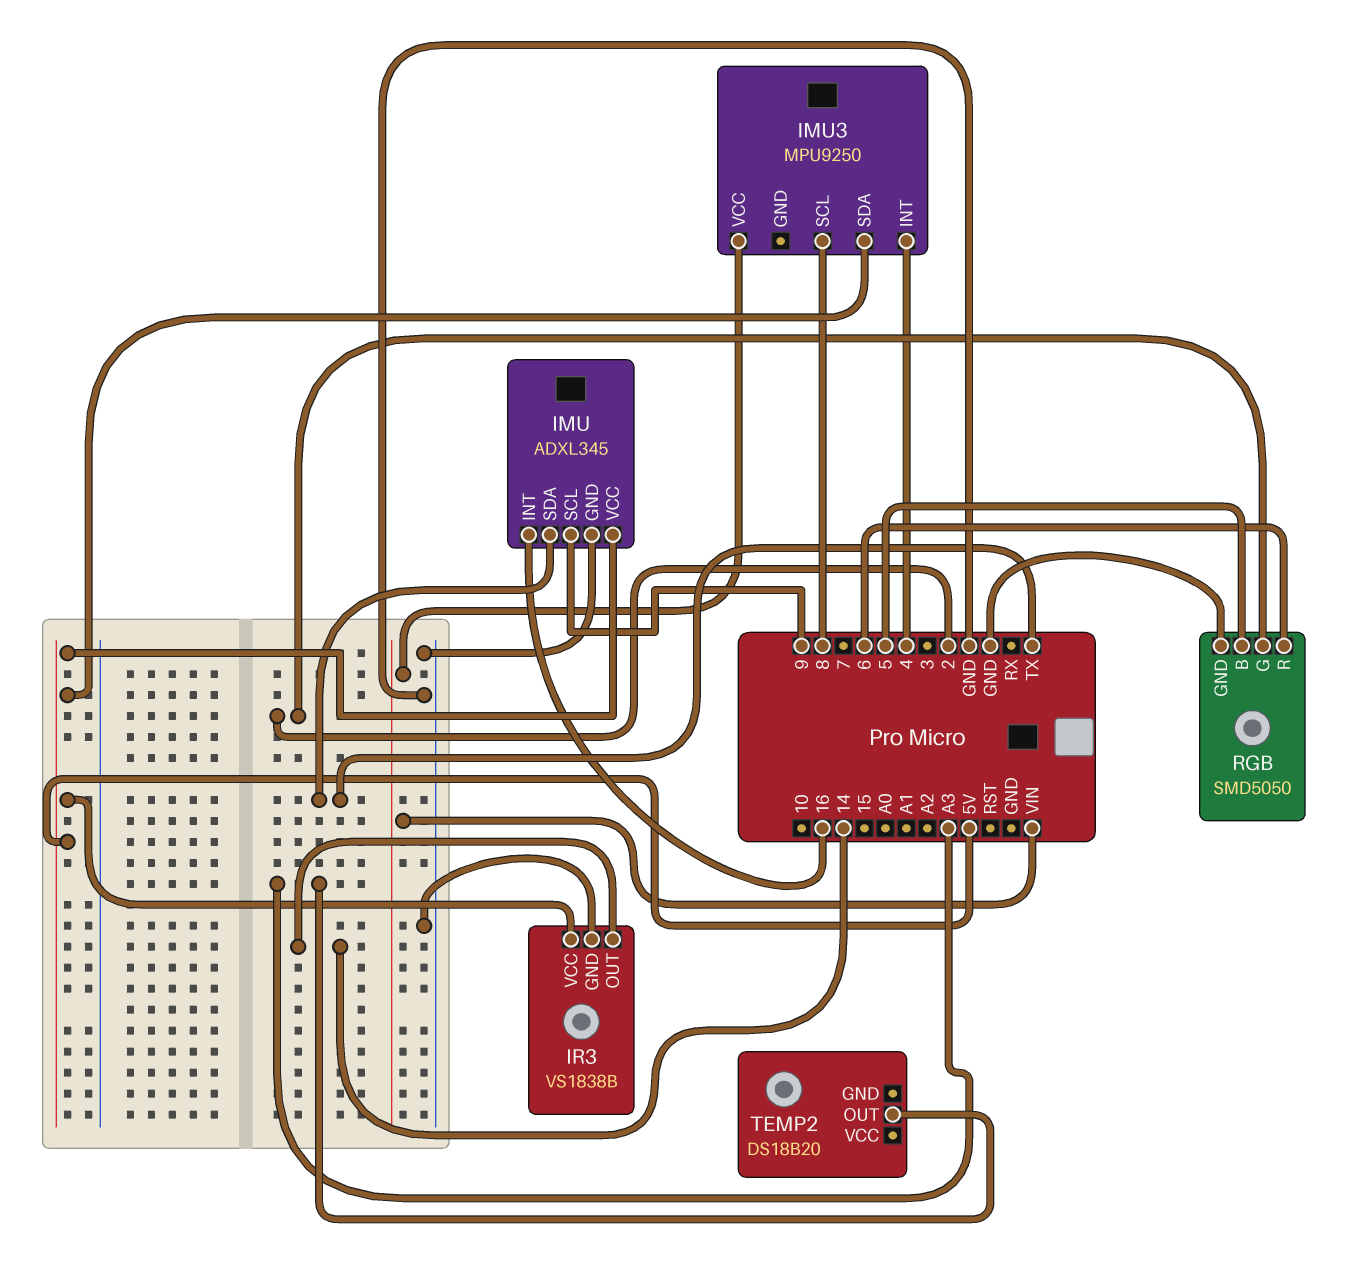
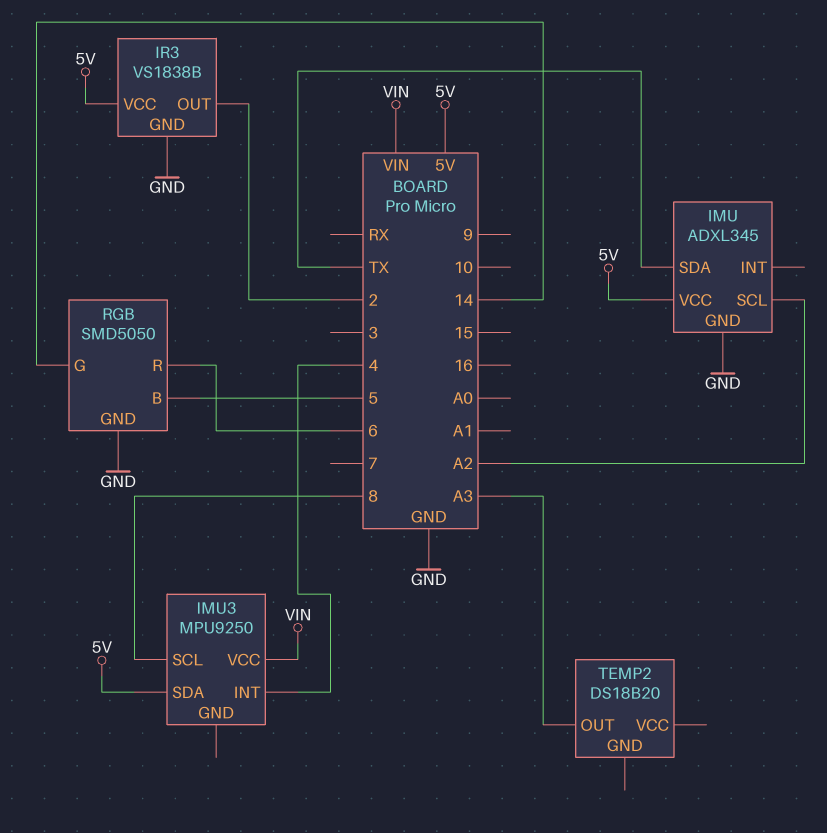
IMU pin INT: 16 -> none
IMU pin SCL: 9 -> A2
IR3 pin OUT: 14 -> 2
RGB pin G: 2 -> 14

